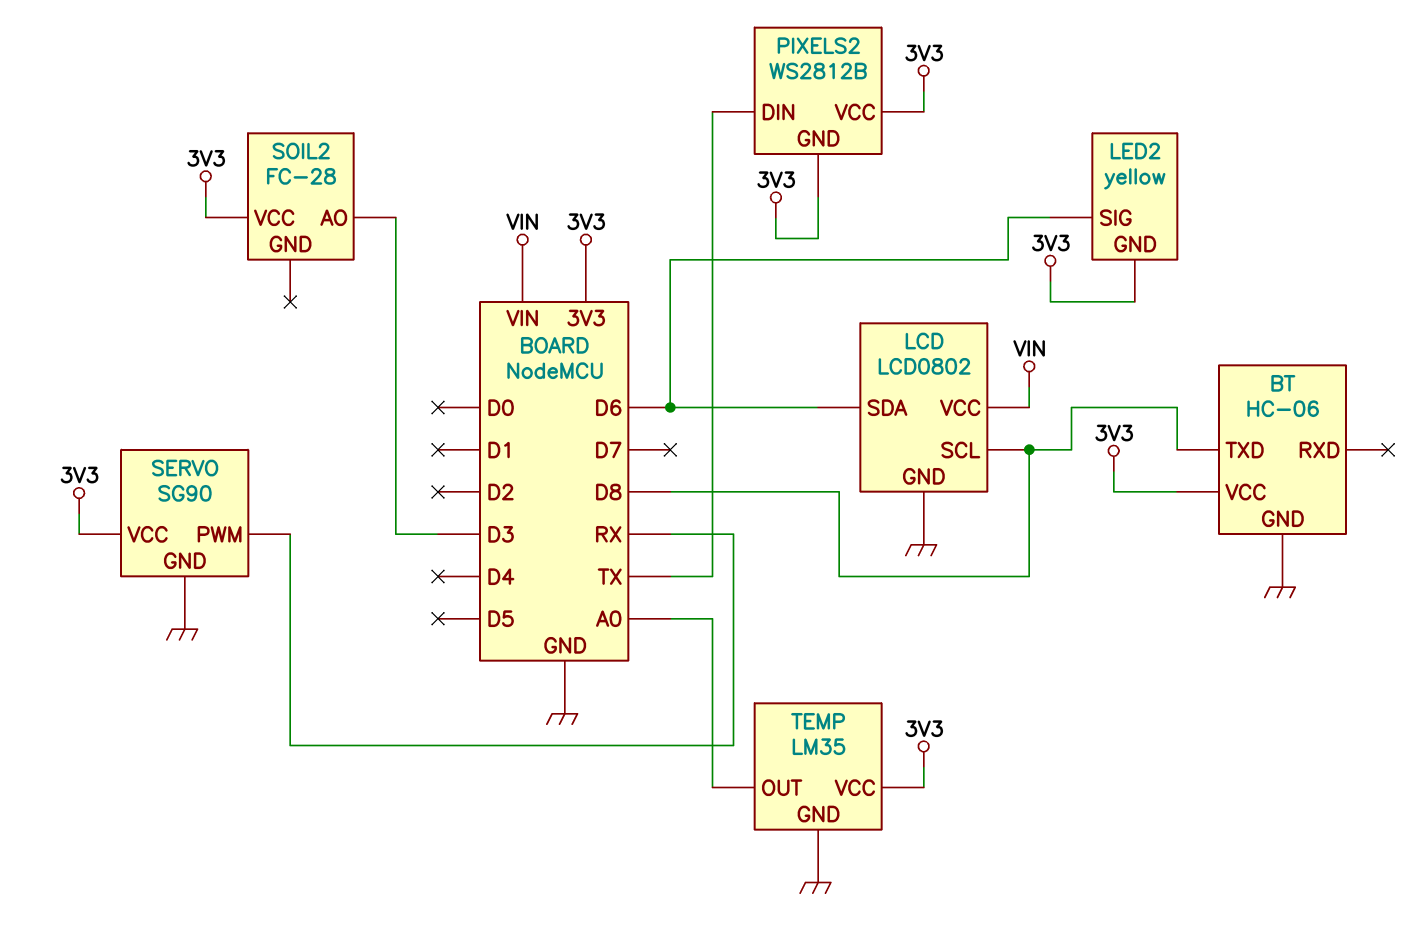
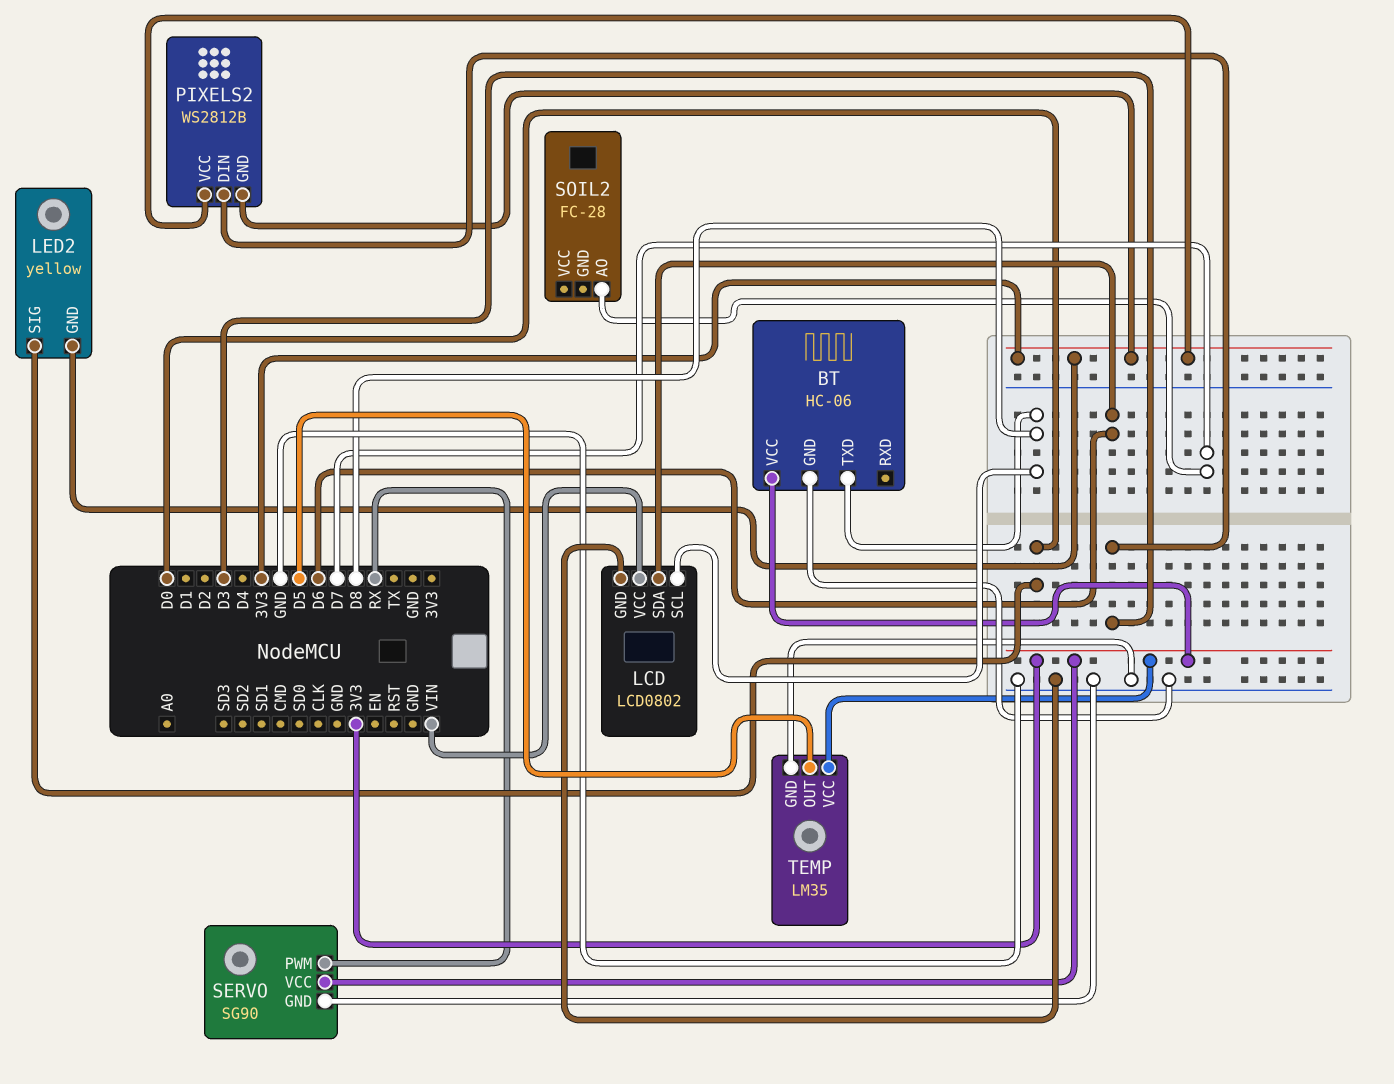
LED2 pin SIG: D6 -> D0
PIXELS2 pin DIN: TX -> D3
SOIL2 pin AO: D3 -> D7
SOIL2 pin VCC: 3V3 -> none
TEMP pin OUT: A0 -> D5

